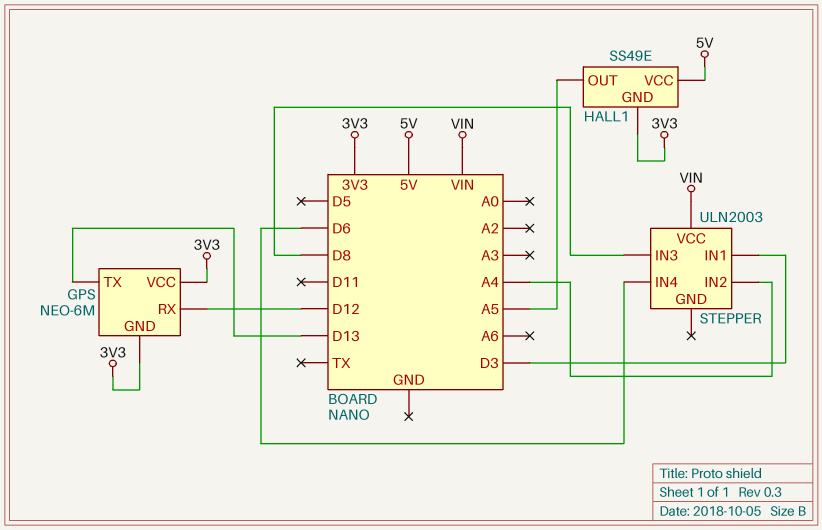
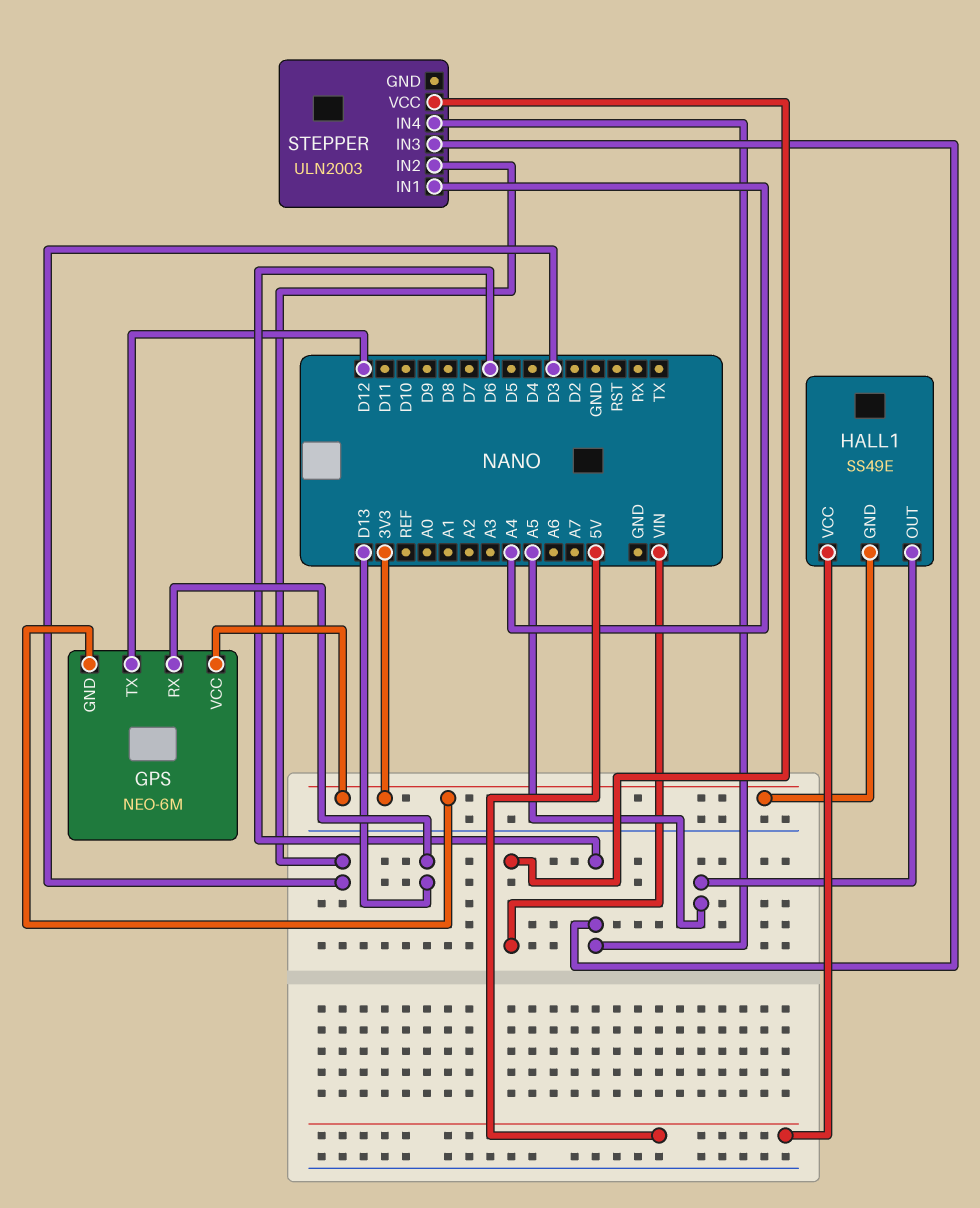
GPS pin RX: D12 -> D13
GPS pin TX: D13 -> D12
STEPPER pin IN1: D3 -> A4
STEPPER pin IN2: A4 -> D3
STEPPER pin IN3: D8 -> D6

